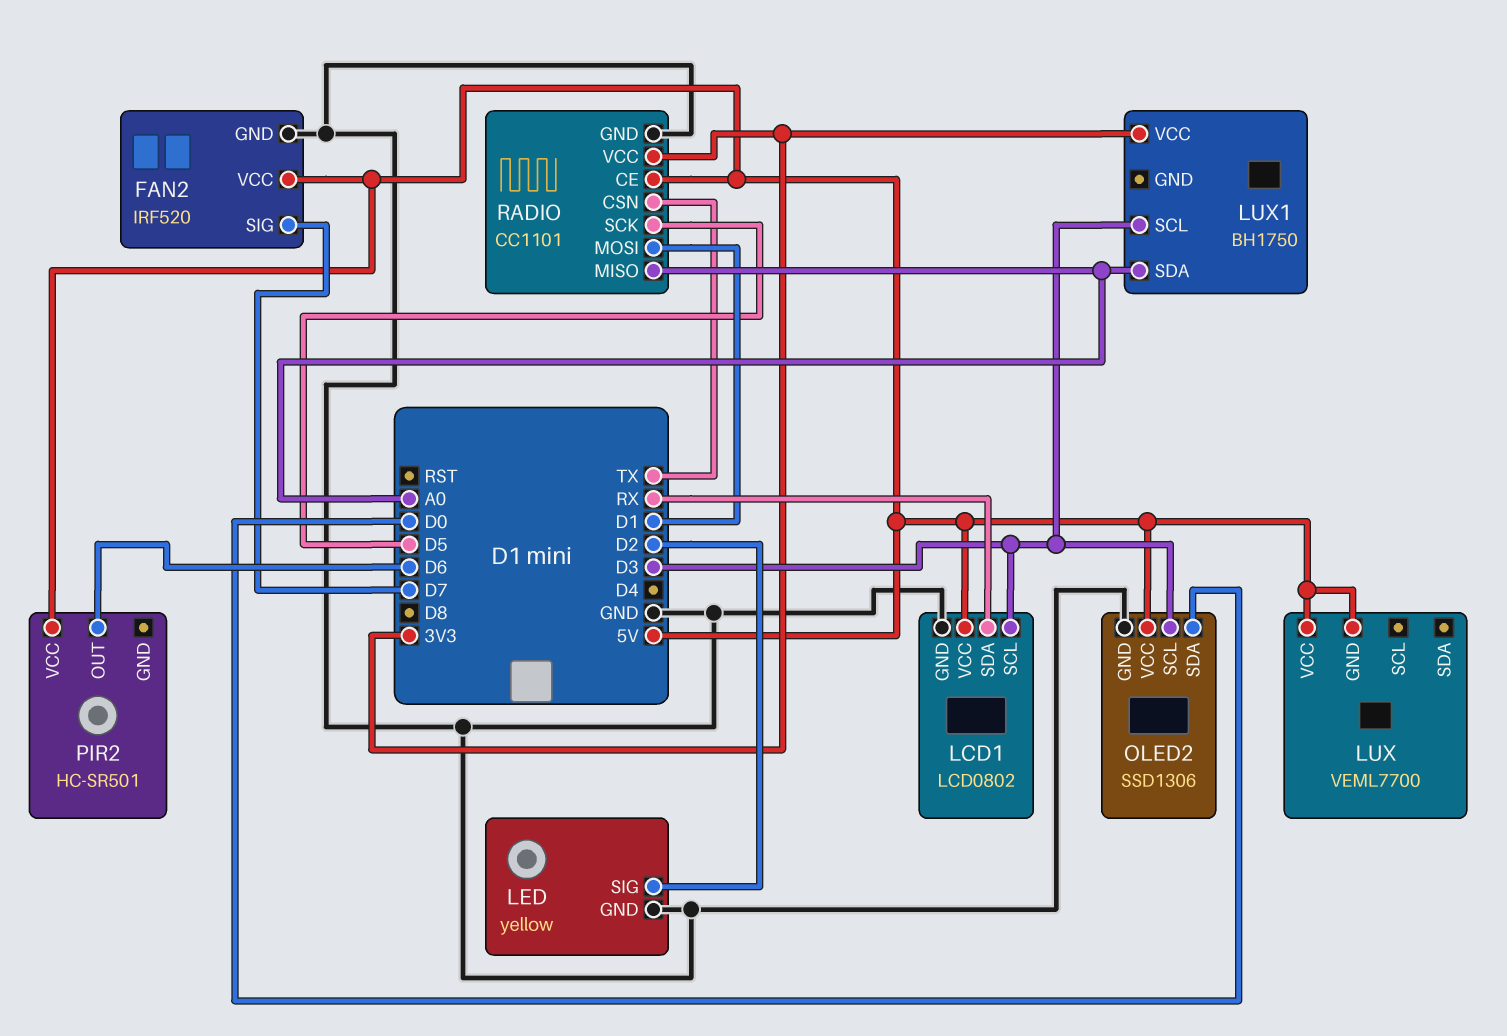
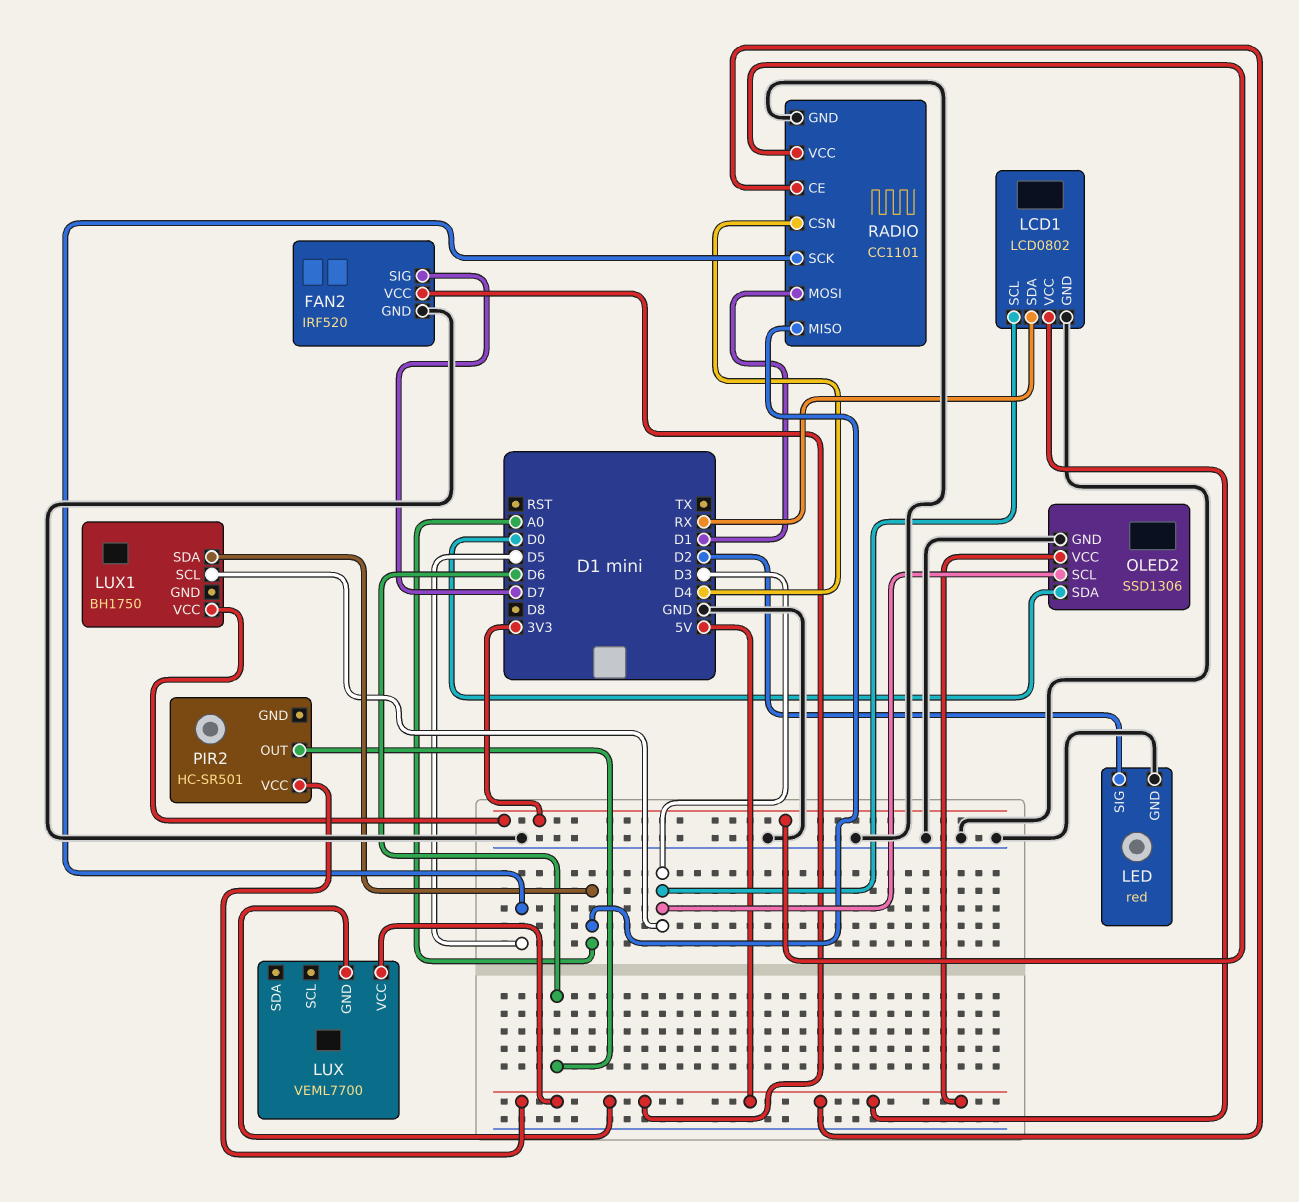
LED: yellow -> red
RADIO pin CSN: TX -> D4

